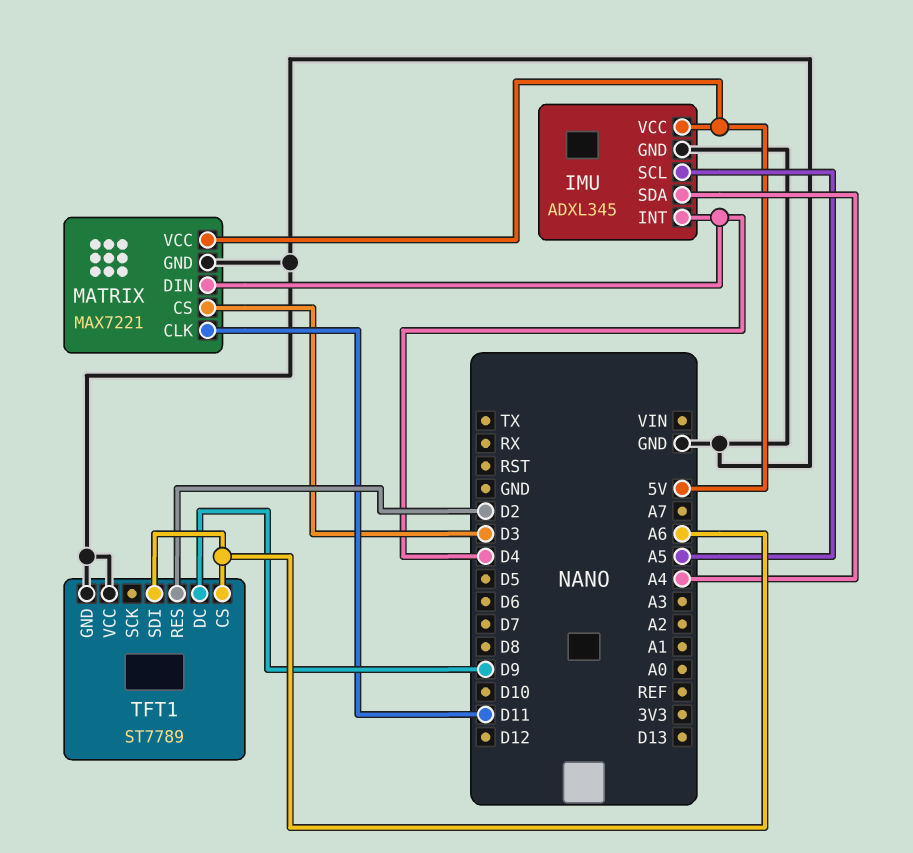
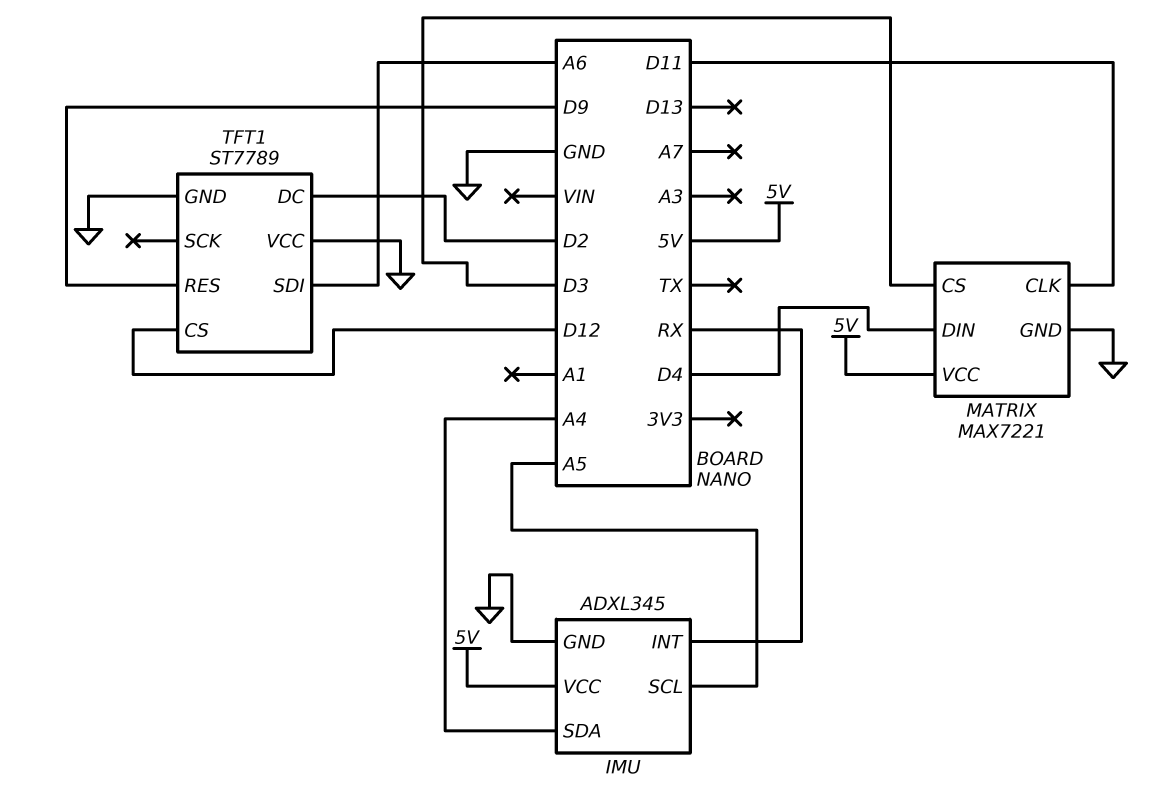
IMU pin INT: D4 -> RX
TFT1 pin CS: A6 -> D12
TFT1 pin DC: D9 -> D2
TFT1 pin RES: D2 -> D9

